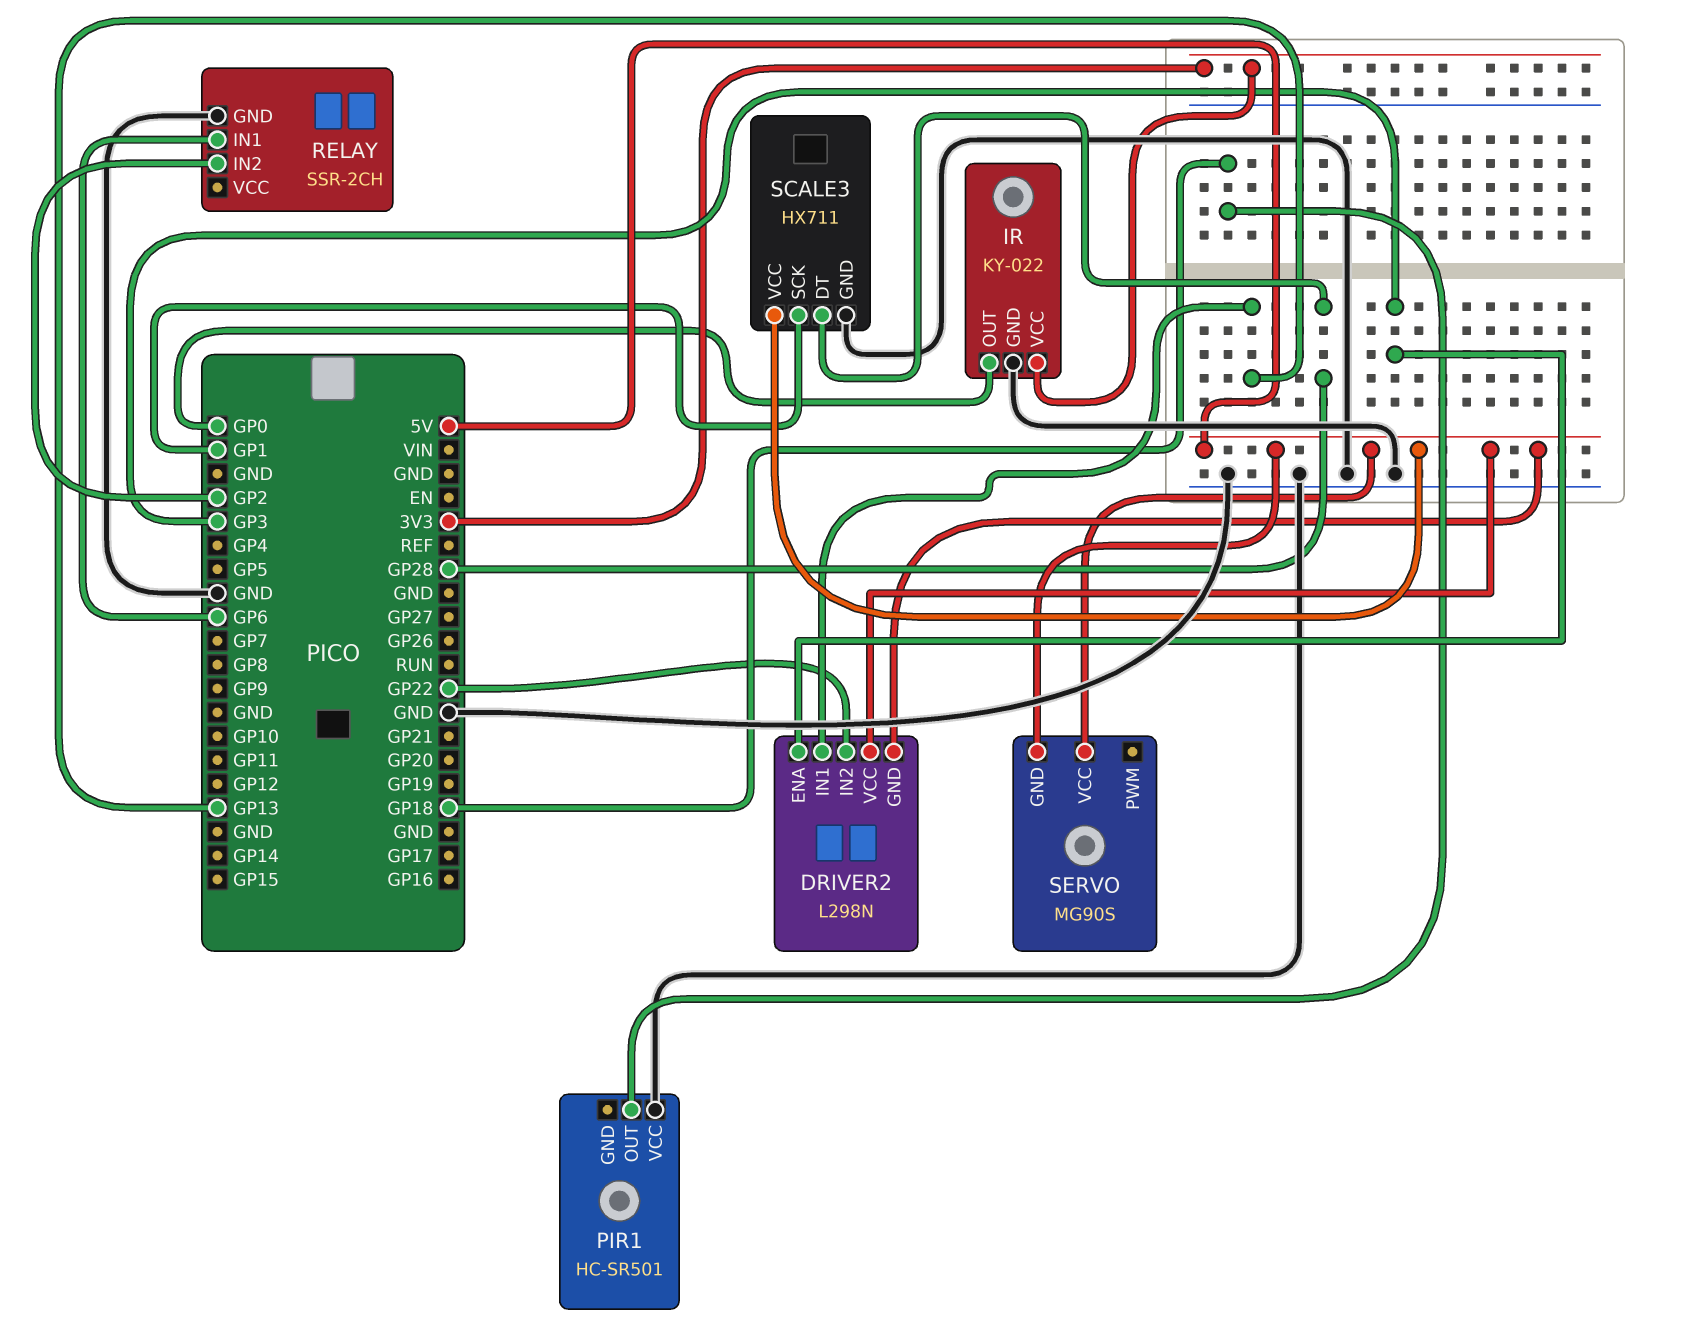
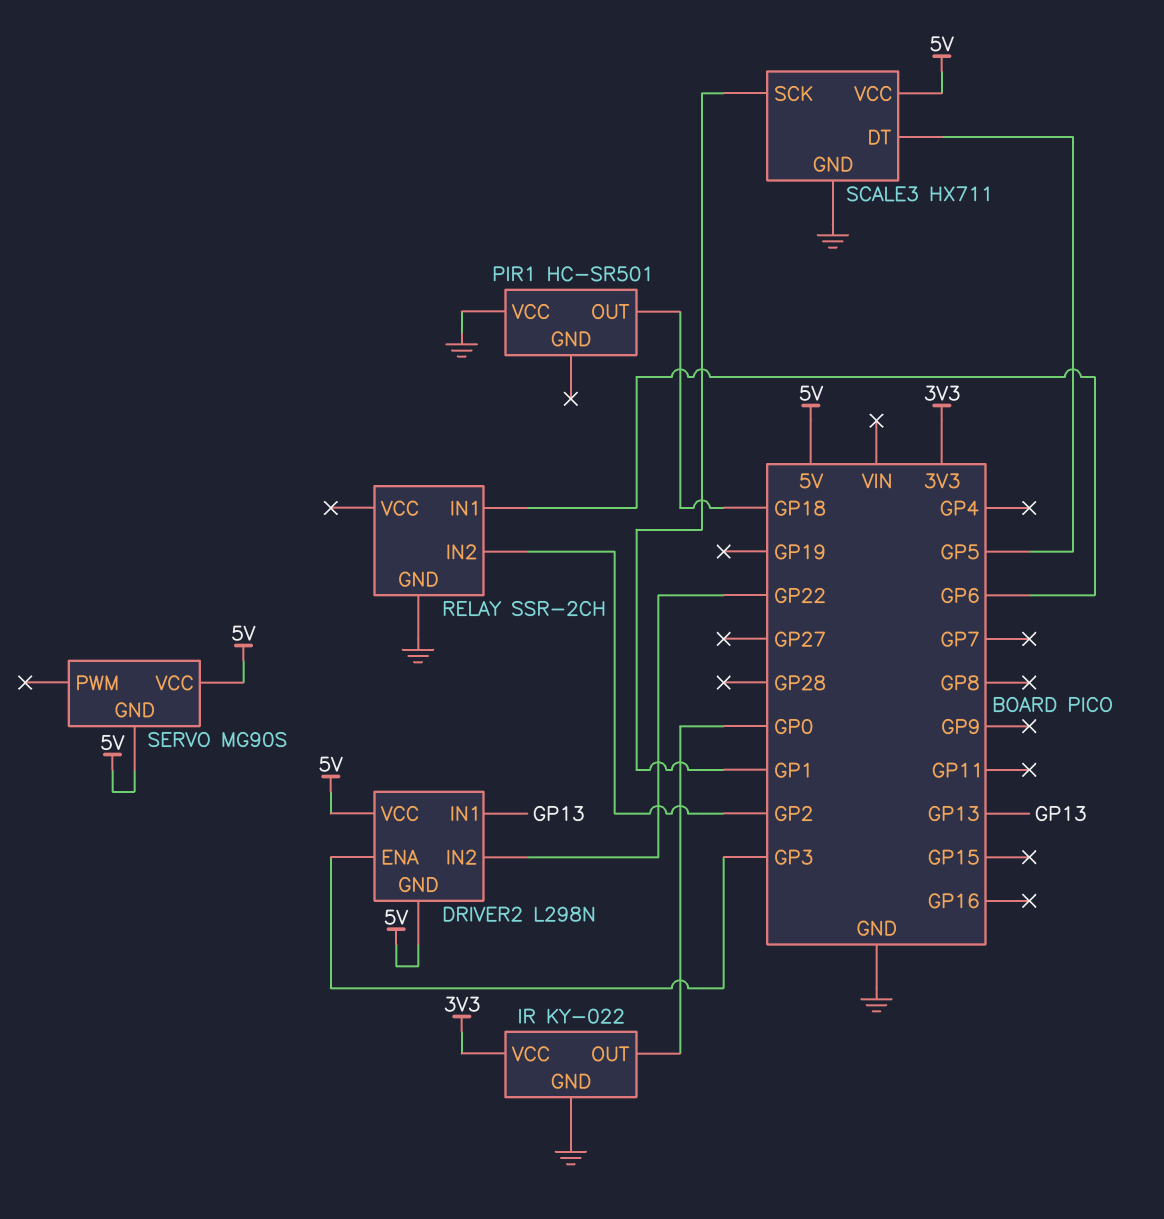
SCALE3 pin DT: GP28 -> GP5

